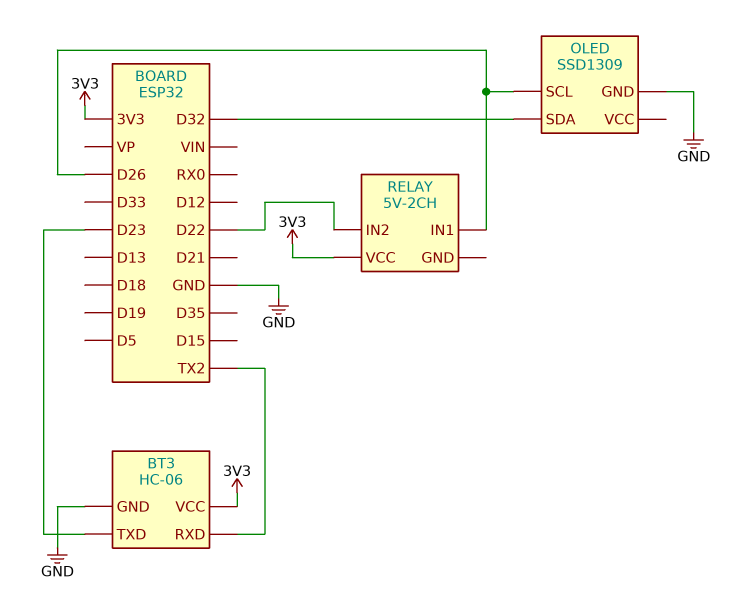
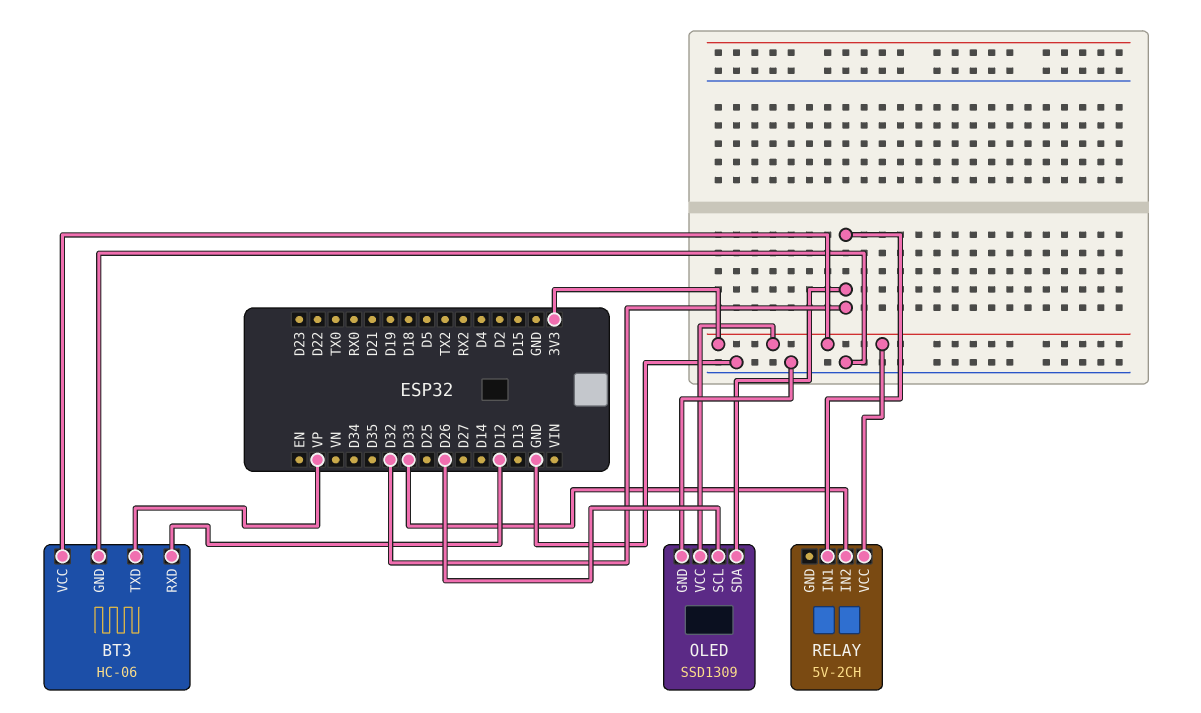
BT3 pin RXD: TX2 -> D12
BT3 pin TXD: D23 -> VP
OLED pin VCC: none -> 3V3
RELAY pin IN1: D26 -> D32
RELAY pin IN2: D22 -> D33

